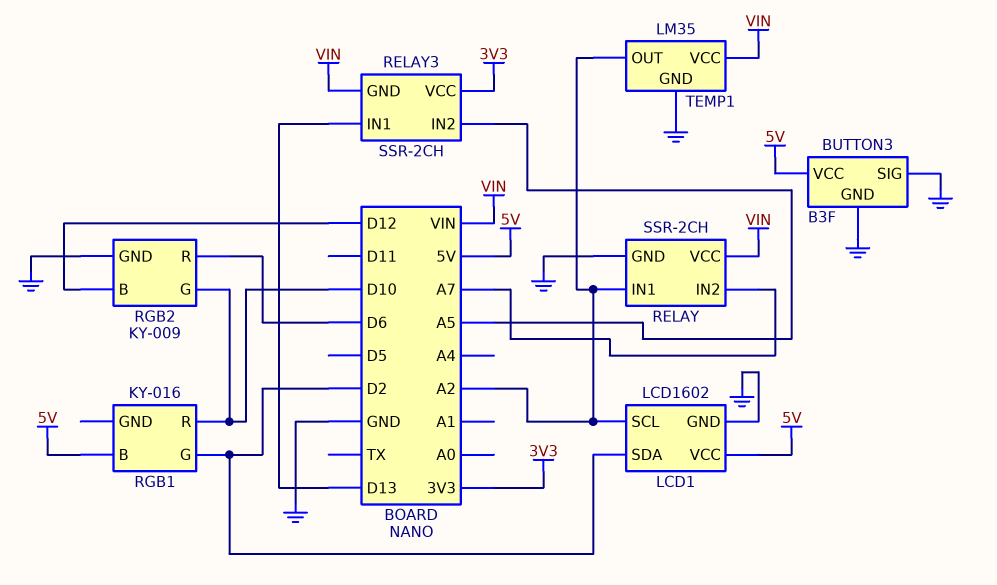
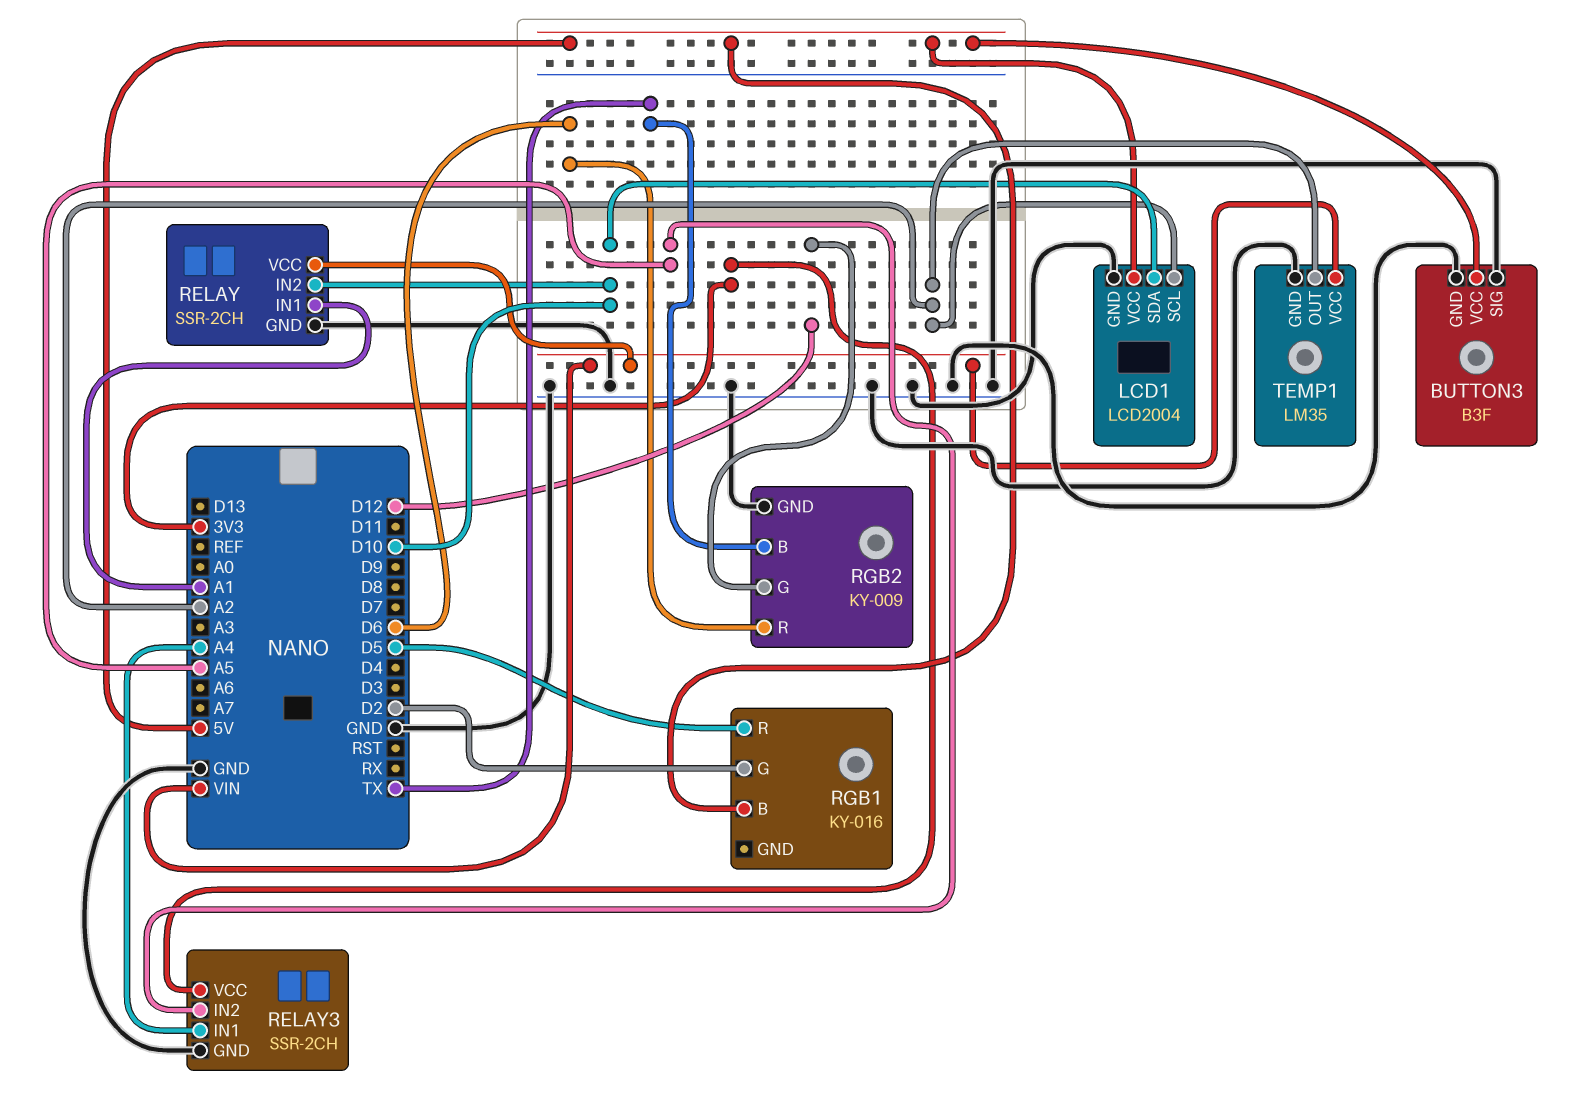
LCD1: LCD1602 -> LCD2004
LCD1 pin SDA: D2 -> D10
RELAY pin IN1: A2 -> A1
RELAY pin IN2: A7 -> D10
RELAY3 pin GND: VIN -> GND
RELAY3 pin IN1: D13 -> A4
RGB1 pin R: D10 -> D5
RGB2 pin B: D12 -> TX
RGB2 pin G: D10 -> D12

